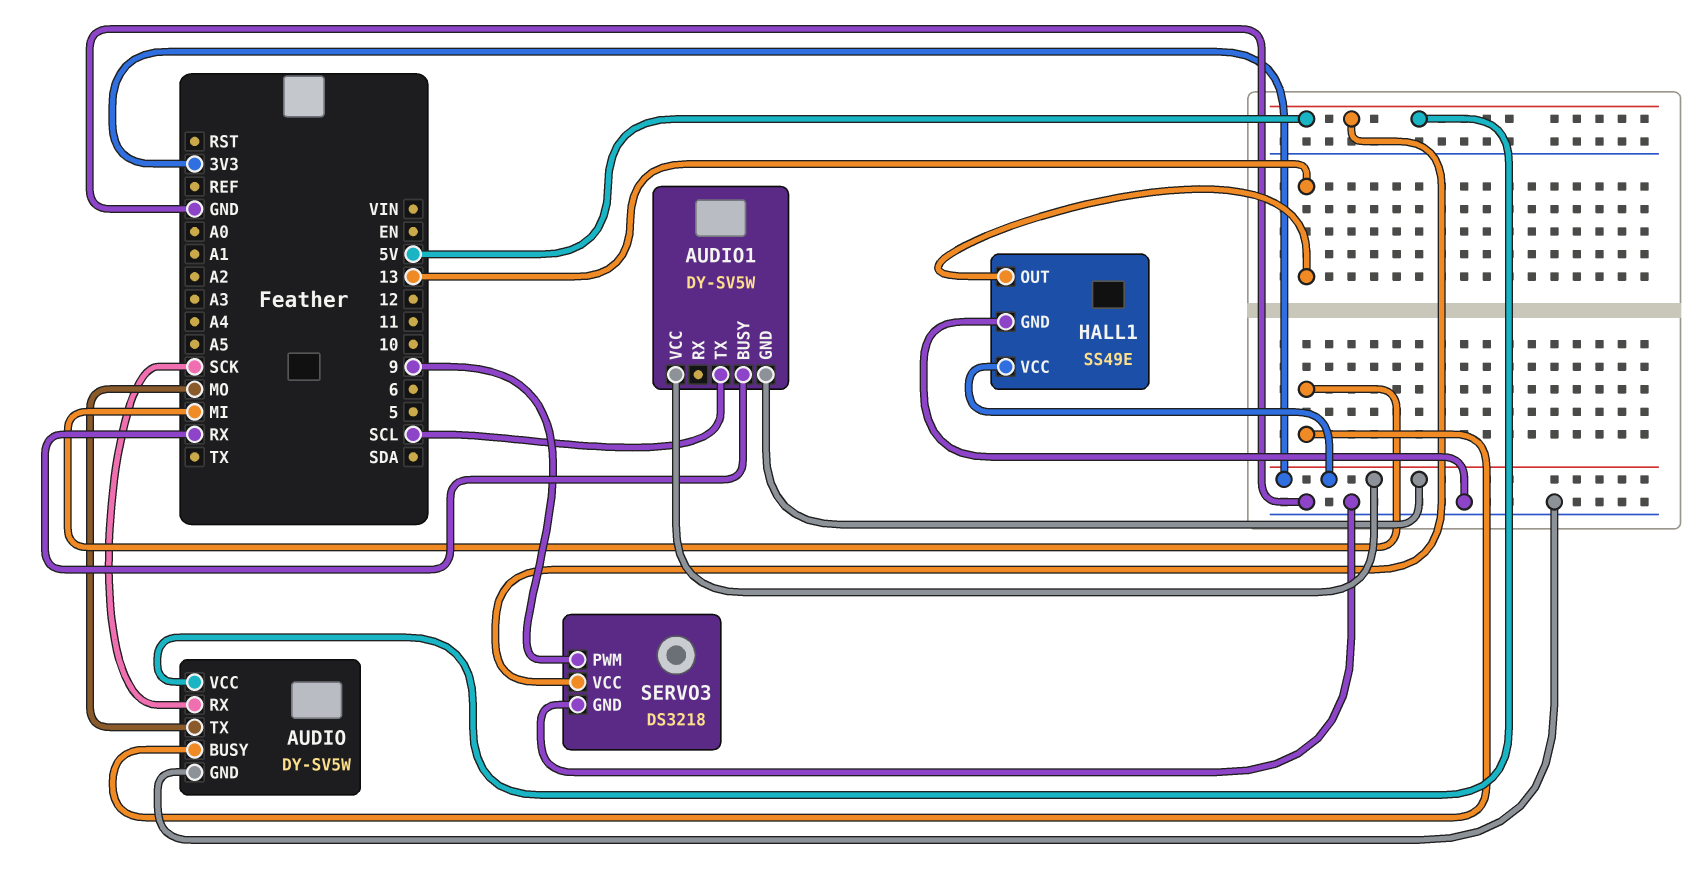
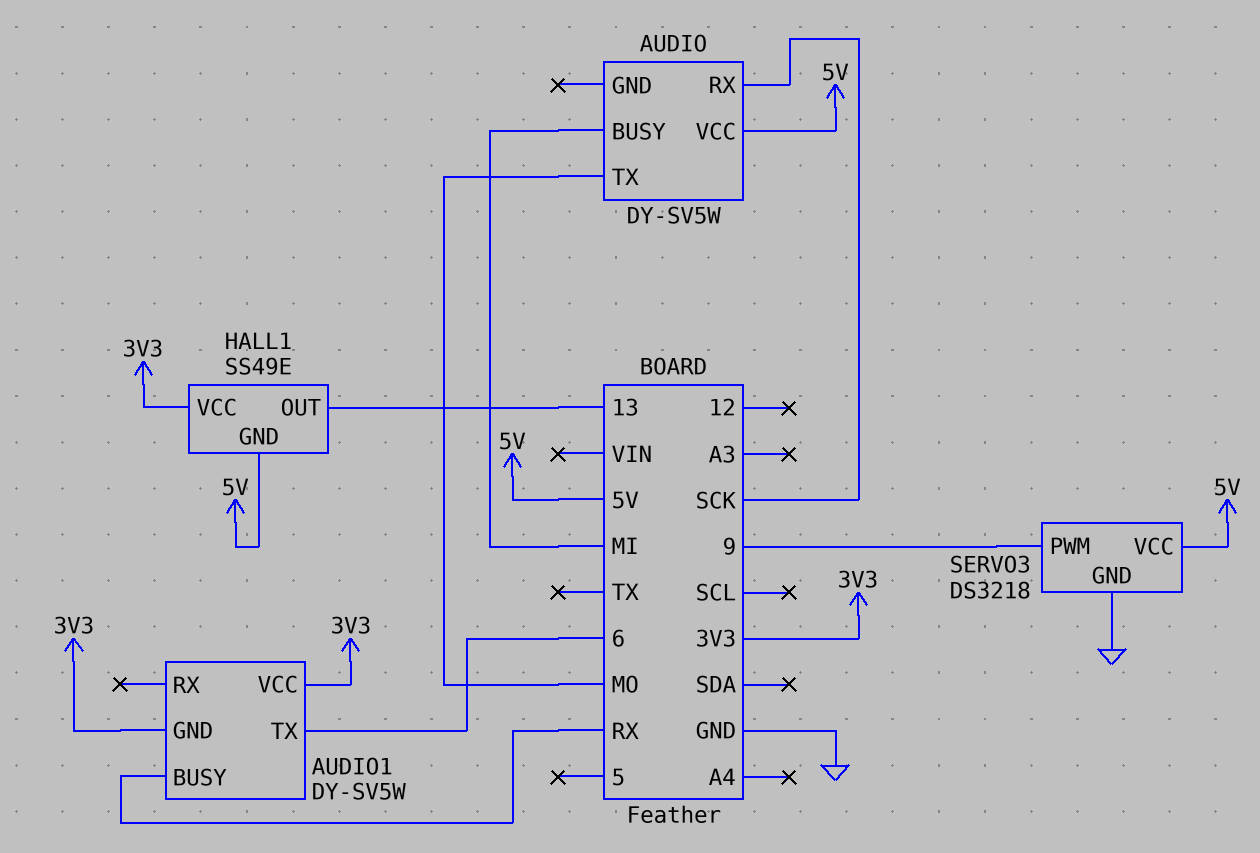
AUDIO pin GND: GND -> none
AUDIO1 pin TX: SCL -> 6
HALL1 pin GND: GND -> 5V

